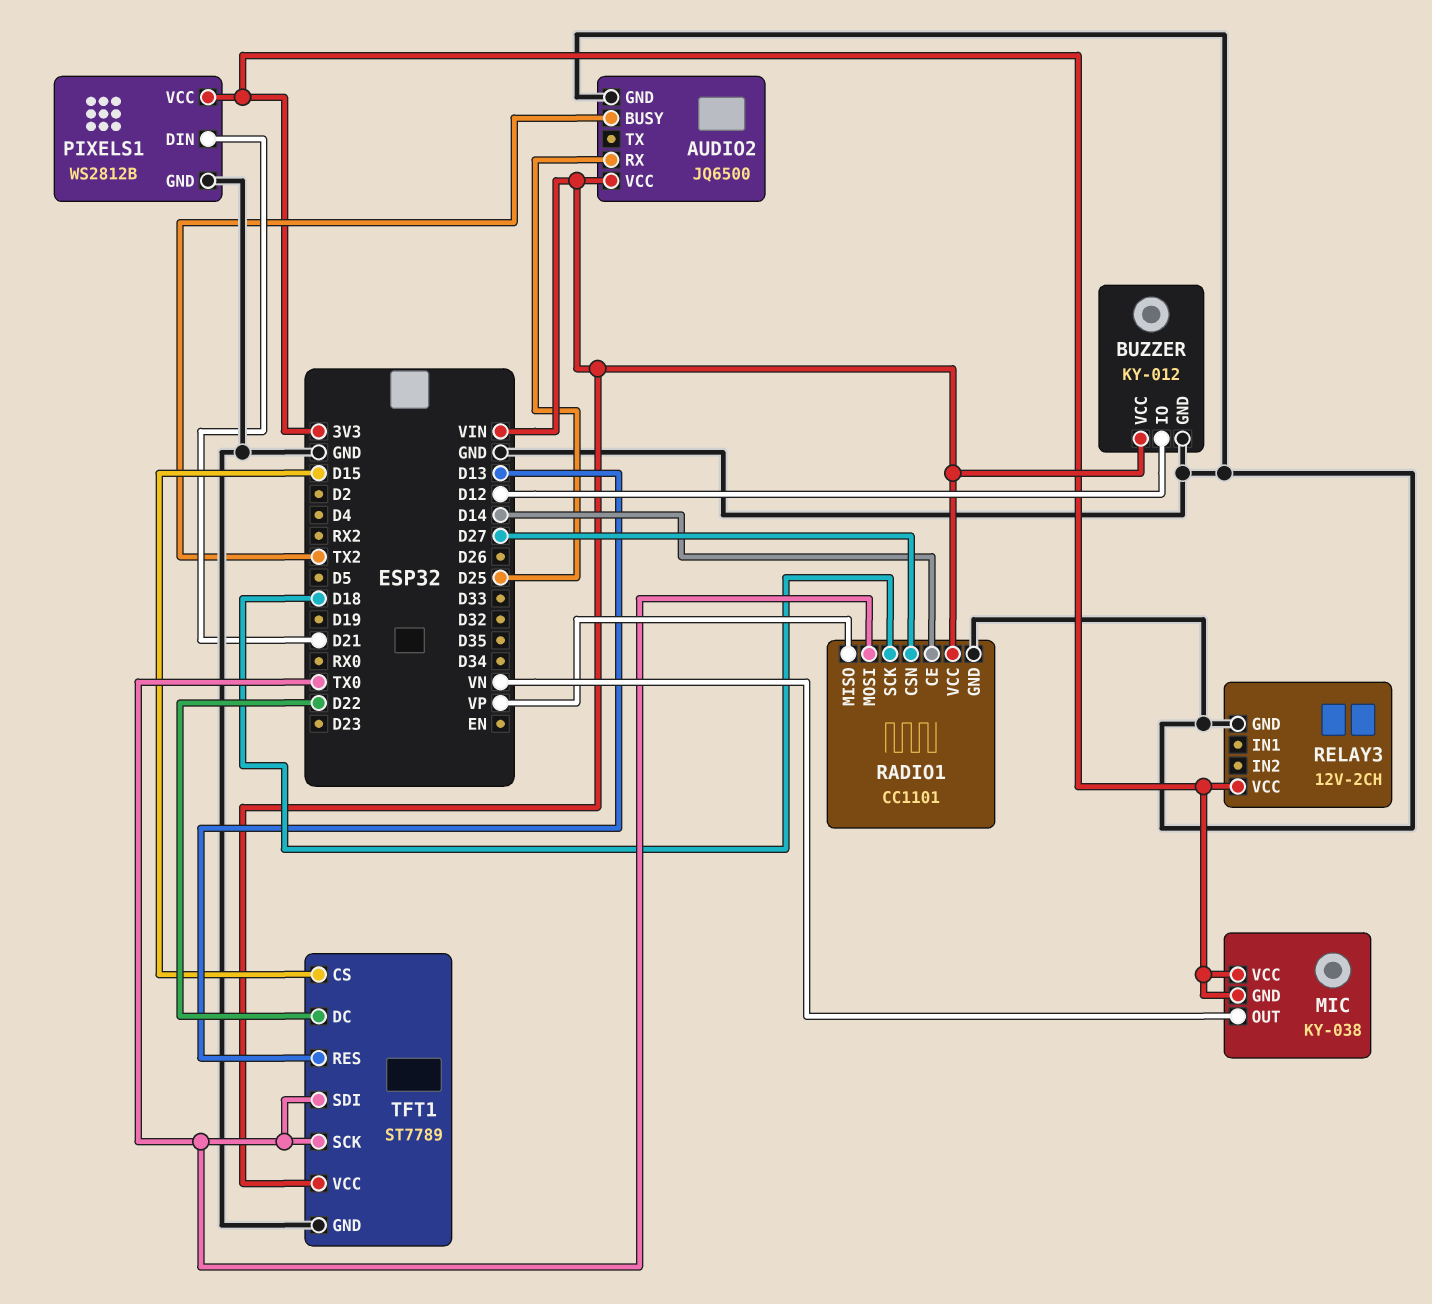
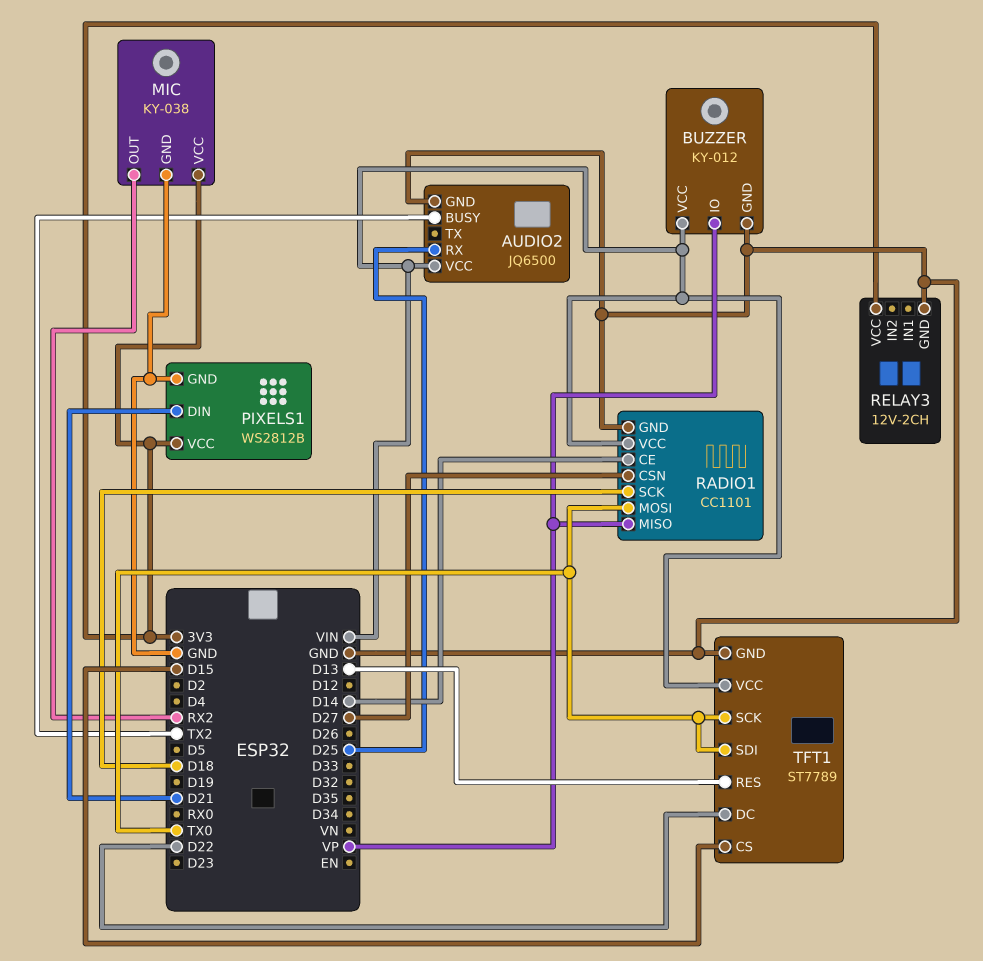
BUZZER pin IO: D12 -> VP
MIC pin GND: 3V3 -> GND
MIC pin OUT: VN -> RX2

